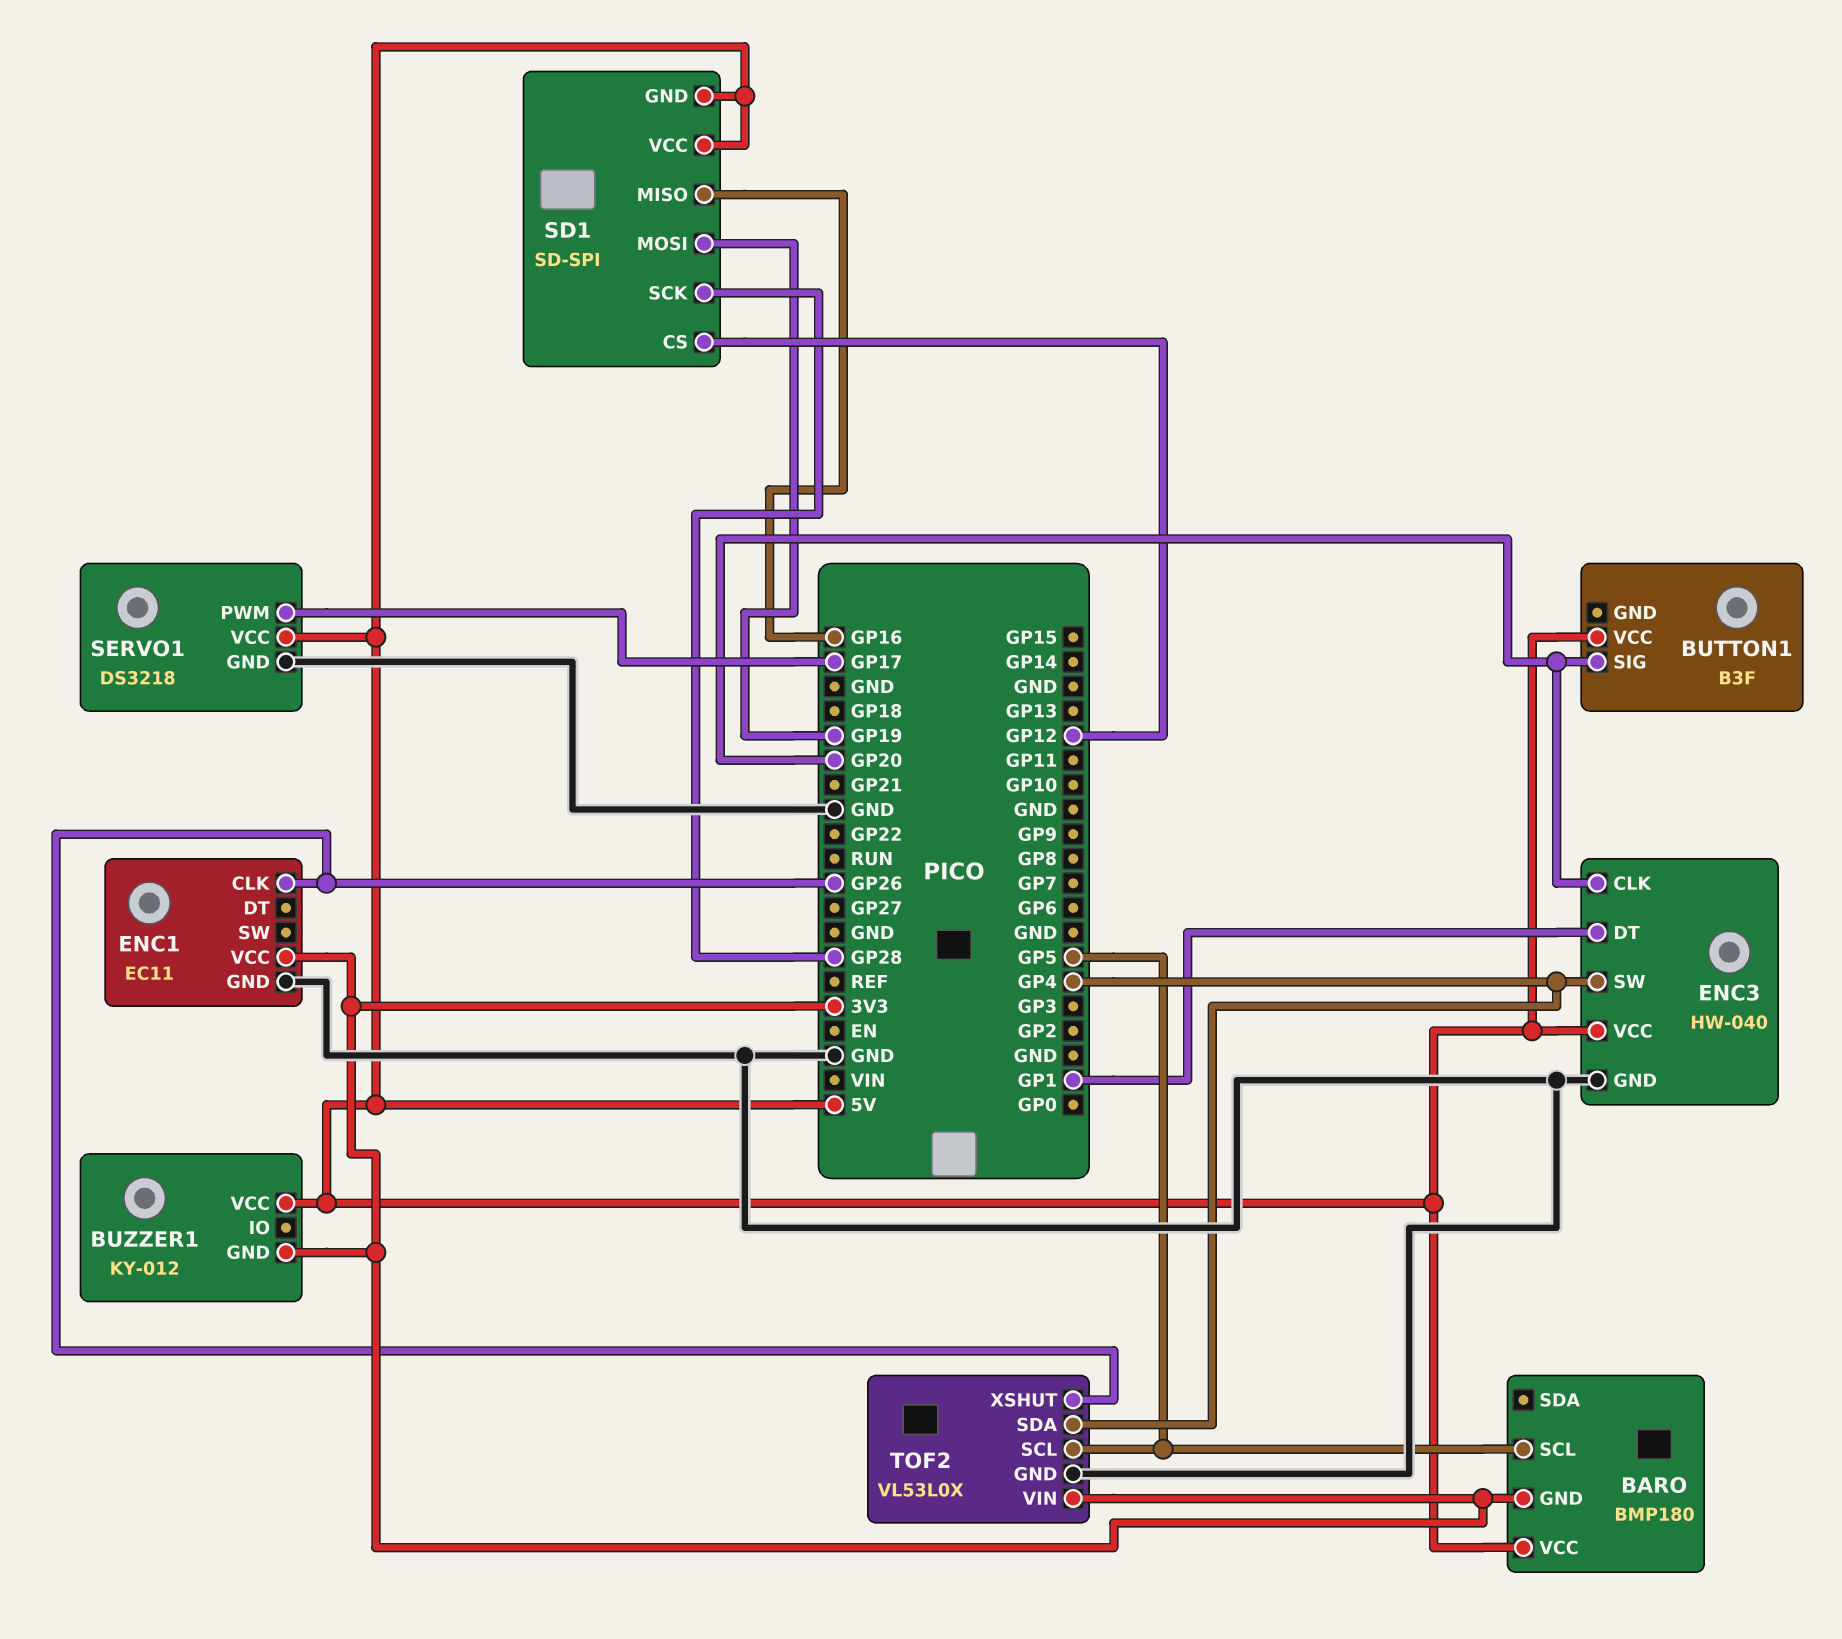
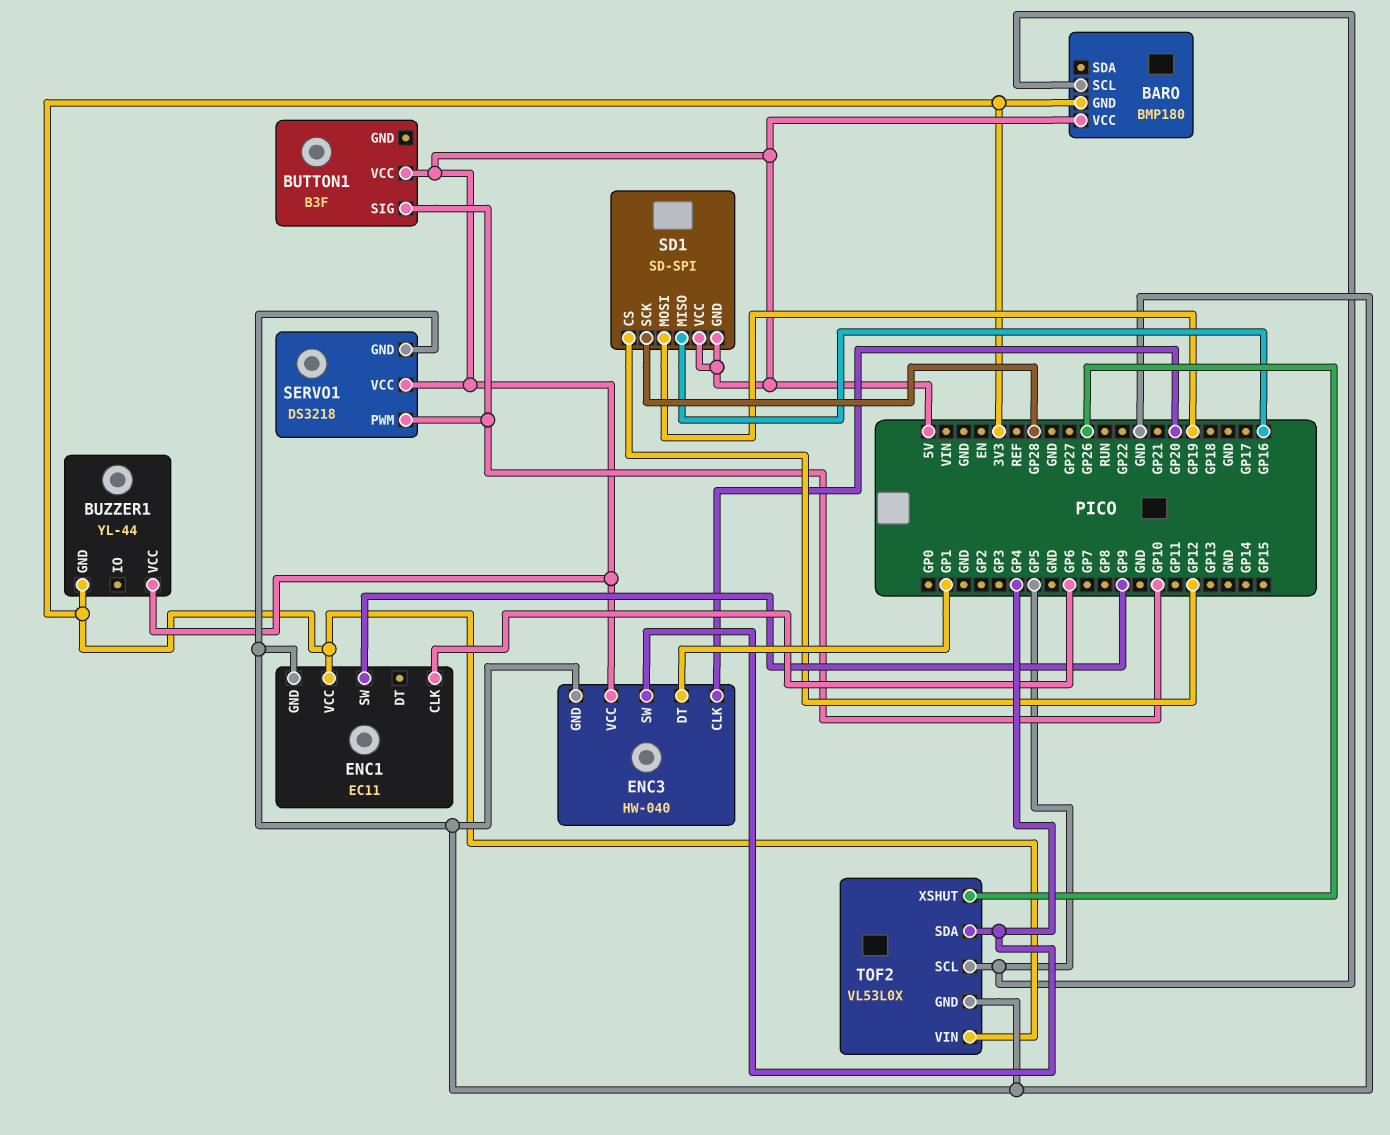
BUTTON1 pin SIG: GP20 -> GP10
BUZZER1: KY-012 -> YL-44
ENC1 pin CLK: GP26 -> GP6
ENC1 pin SW: none -> GP9
SERVO1 pin PWM: GP17 -> GP10

